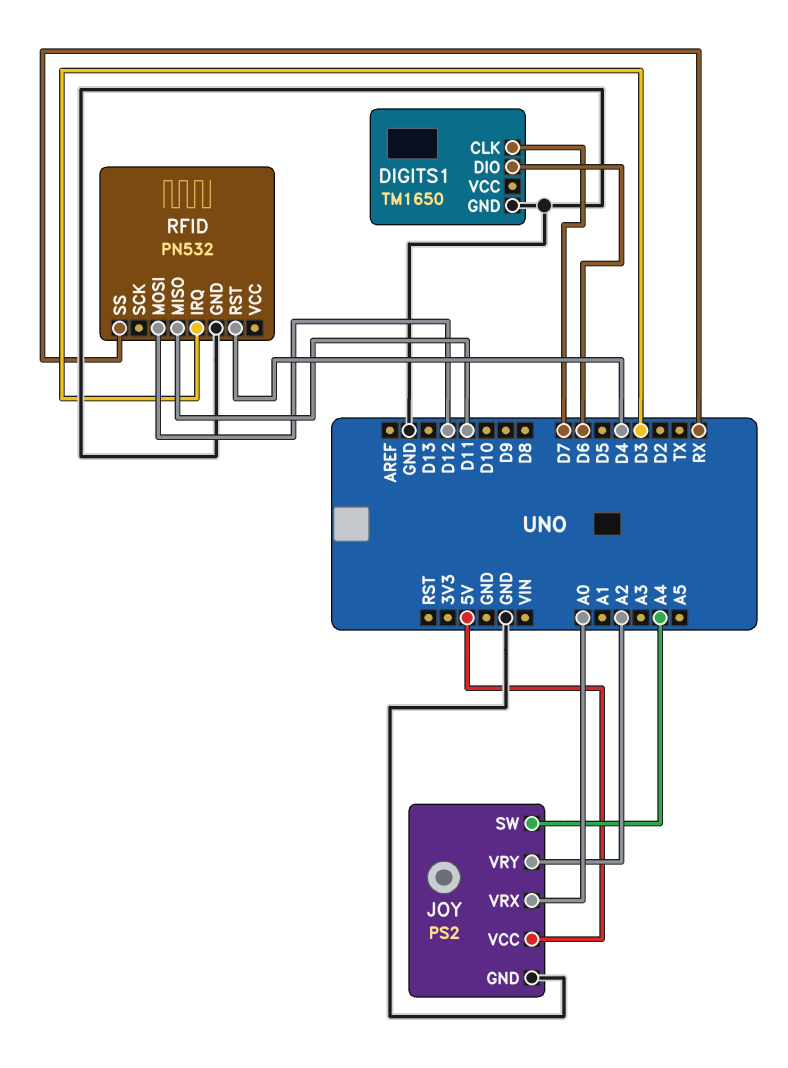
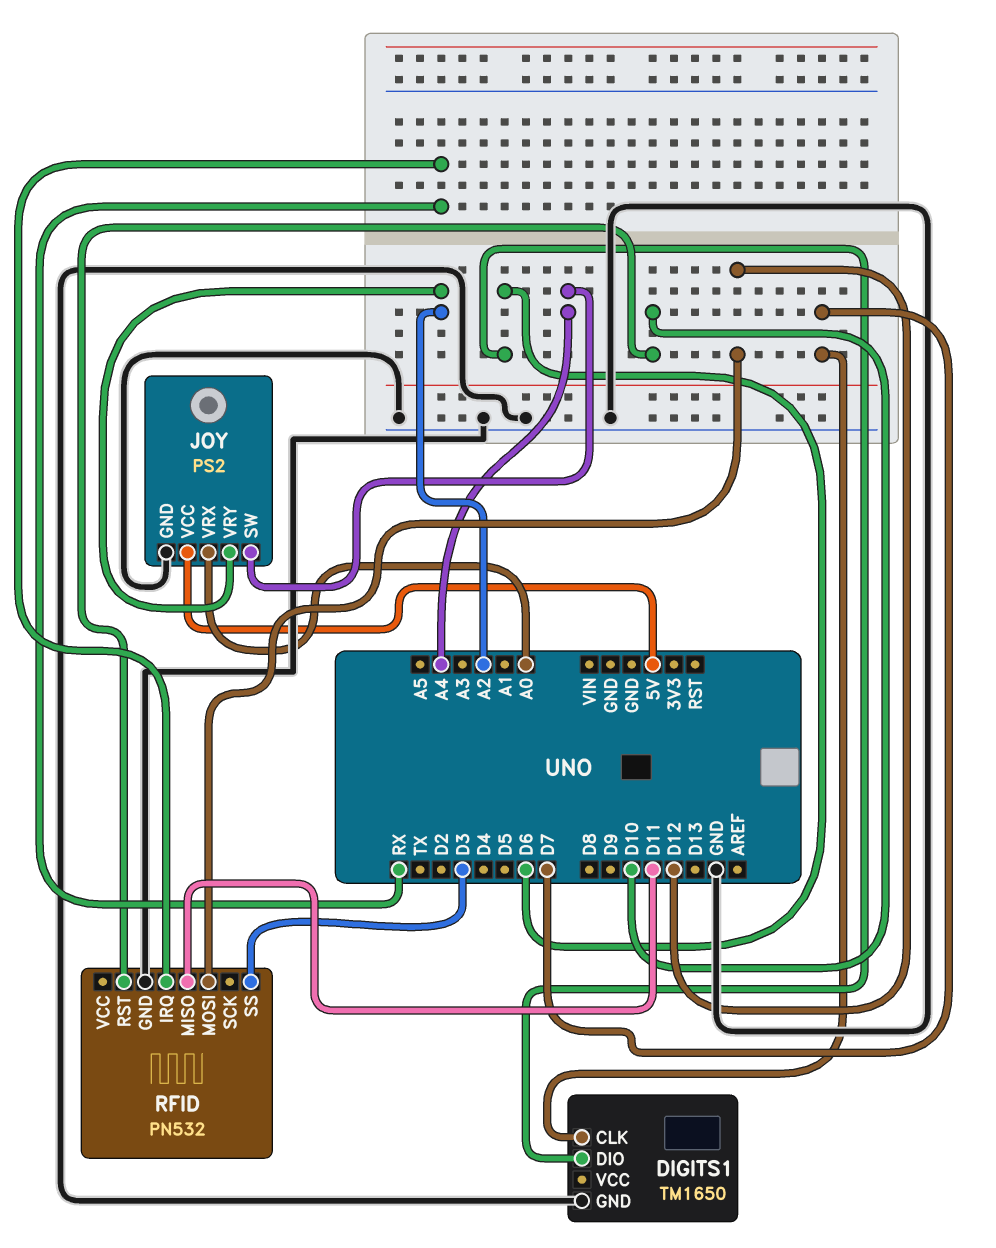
RFID pin IRQ: D3 -> RX
RFID pin RST: D4 -> D10
RFID pin SS: RX -> D3

